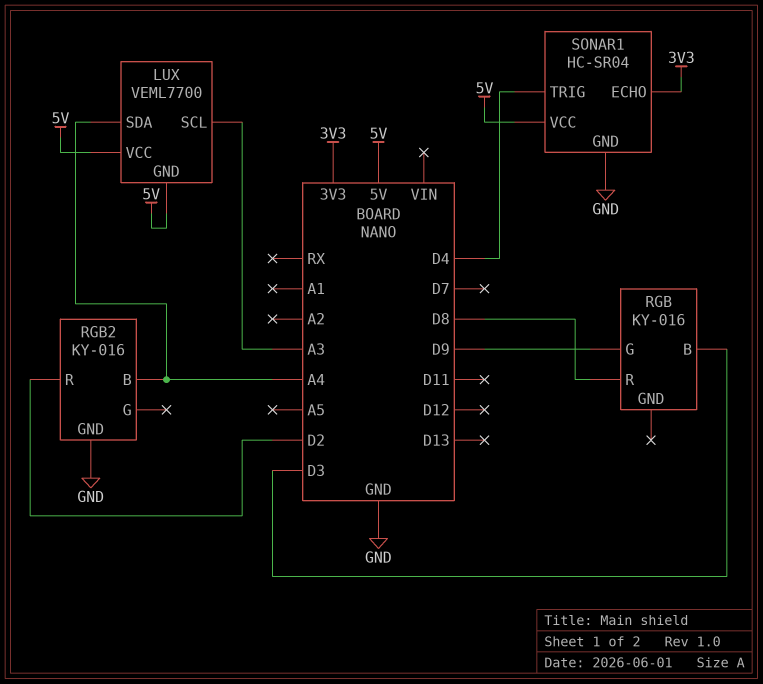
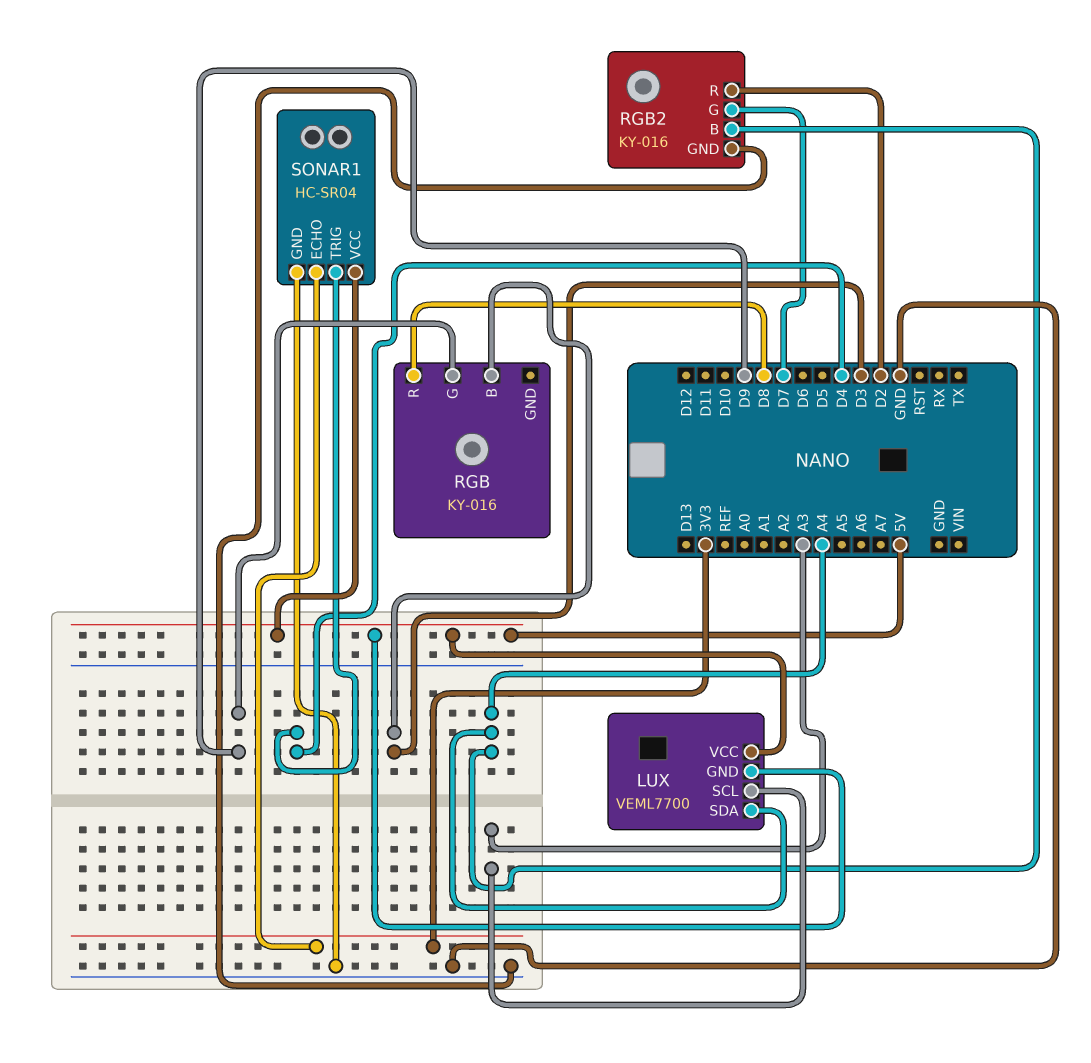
RGB2 pin G: none -> D7

